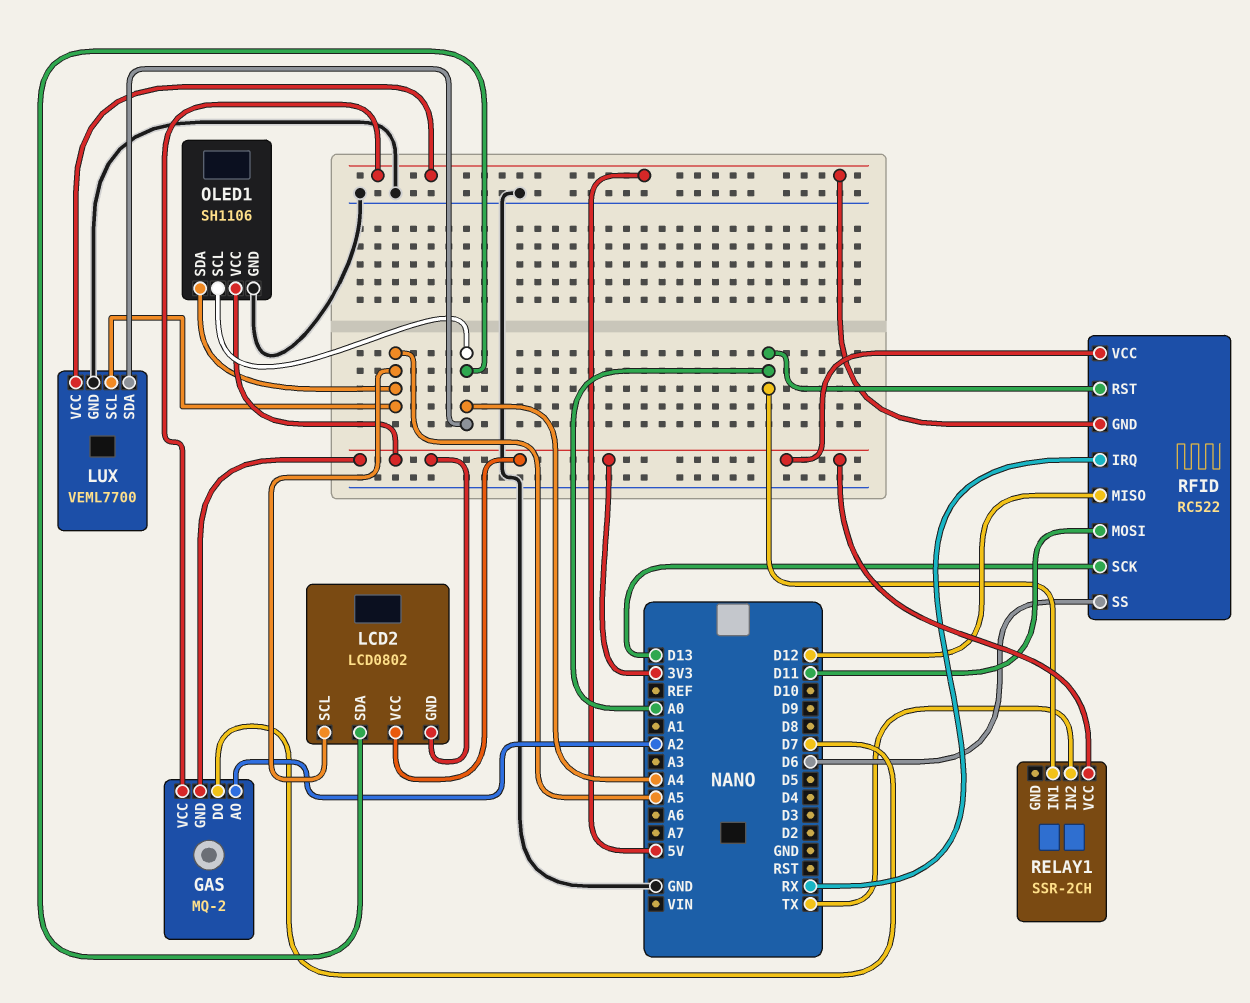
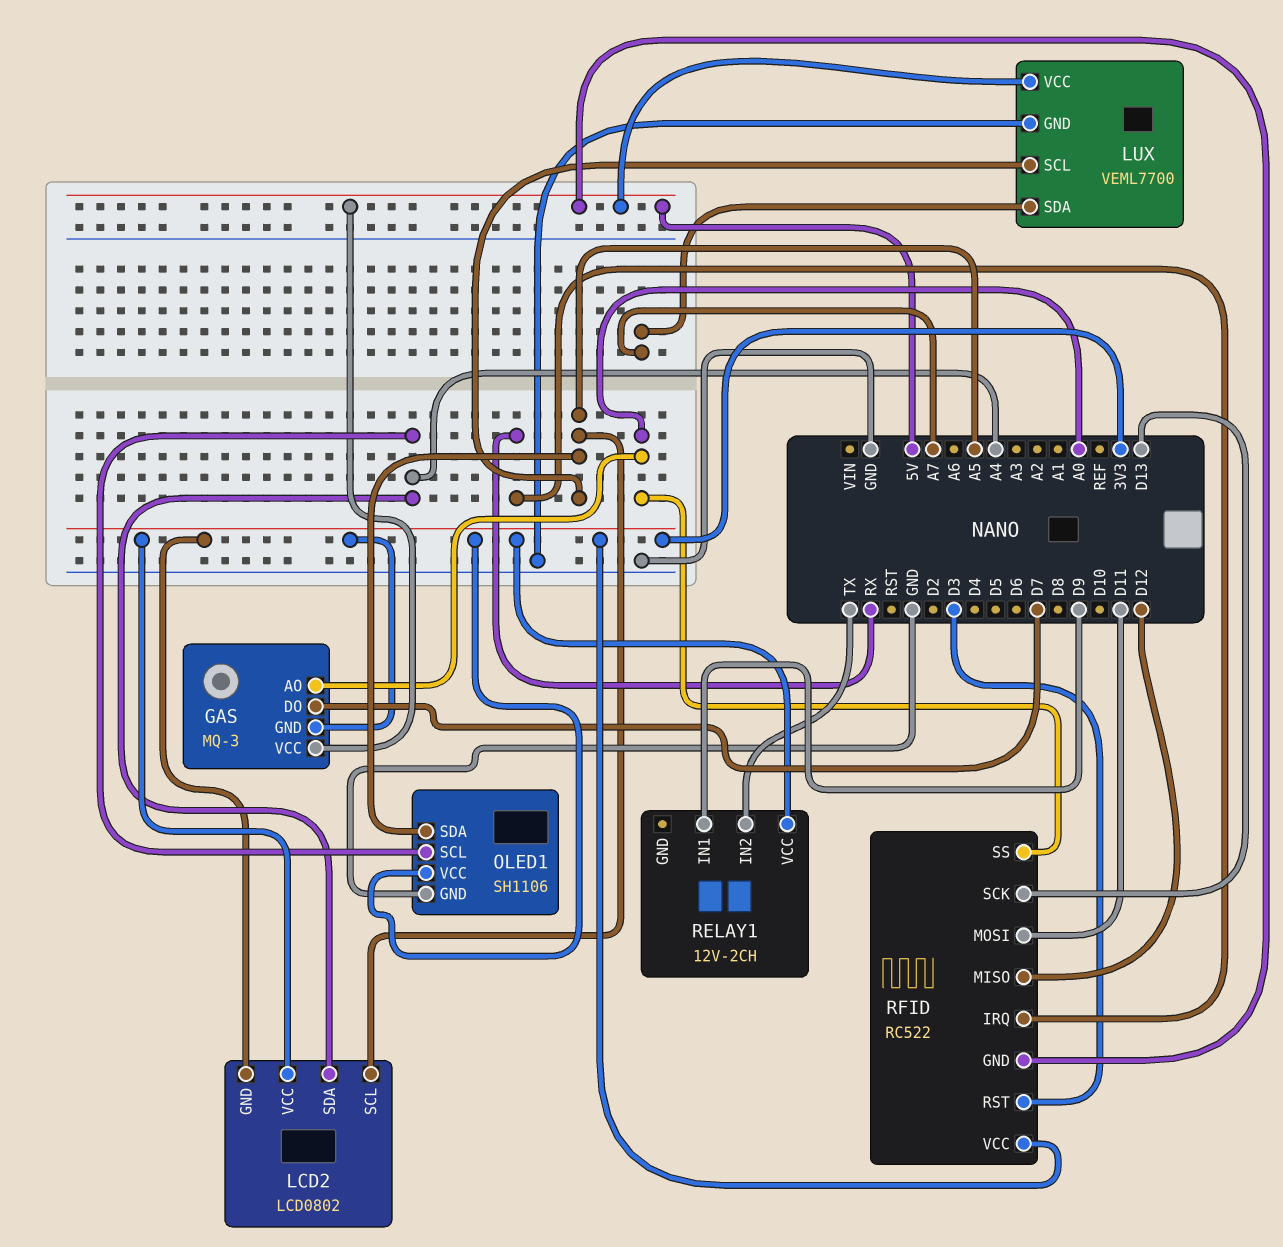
GAS: MQ-2 -> MQ-3
GAS pin AO: A2 -> A0
LUX pin SDA: A4 -> A7
RELAY1: SSR-2CH -> 12V-2CH
RELAY1 pin IN1: A0 -> D9
RFID pin RST: A0 -> D3
RFID pin SS: D6 -> A0

